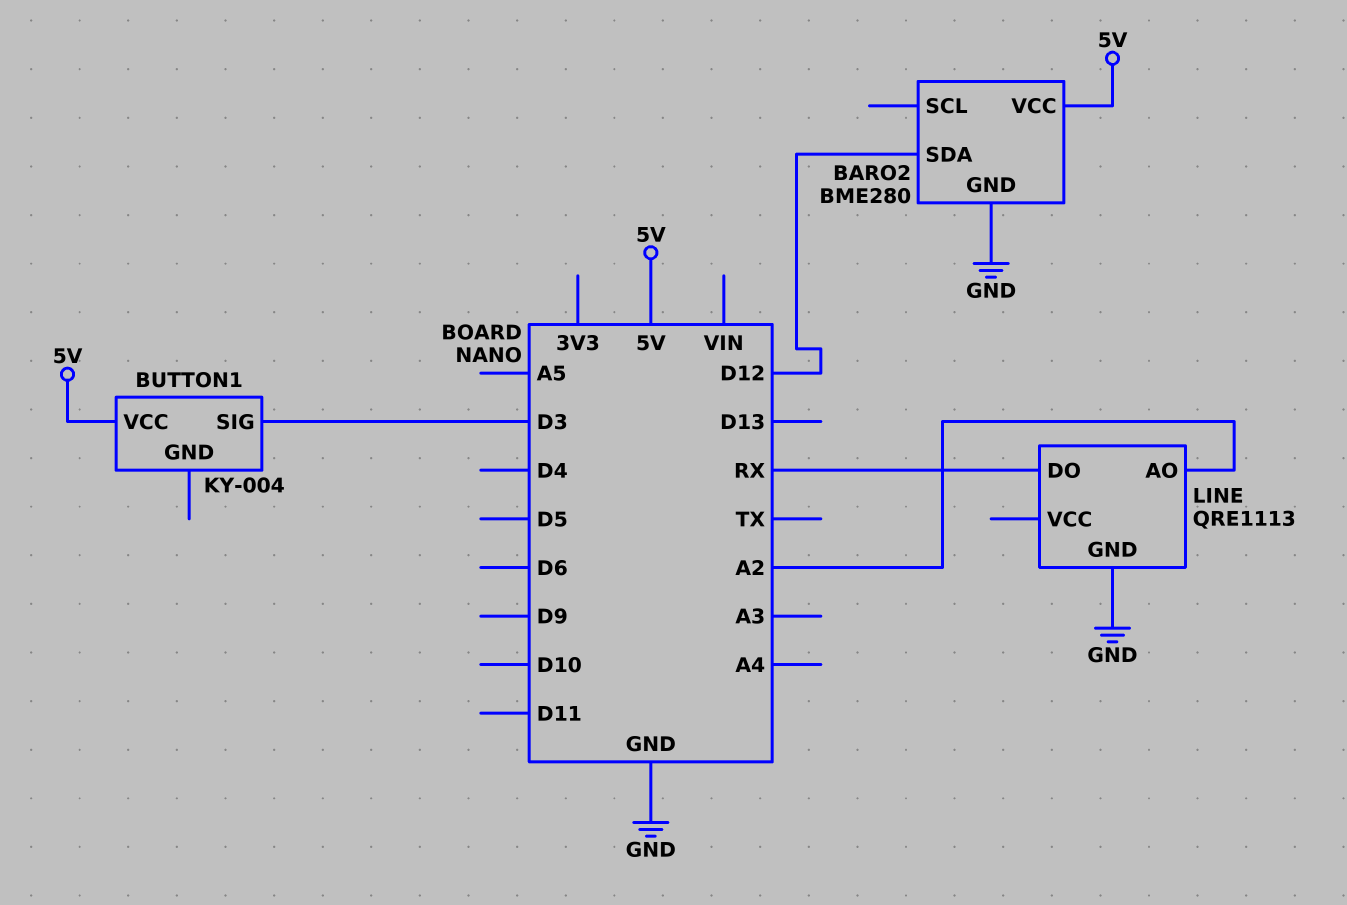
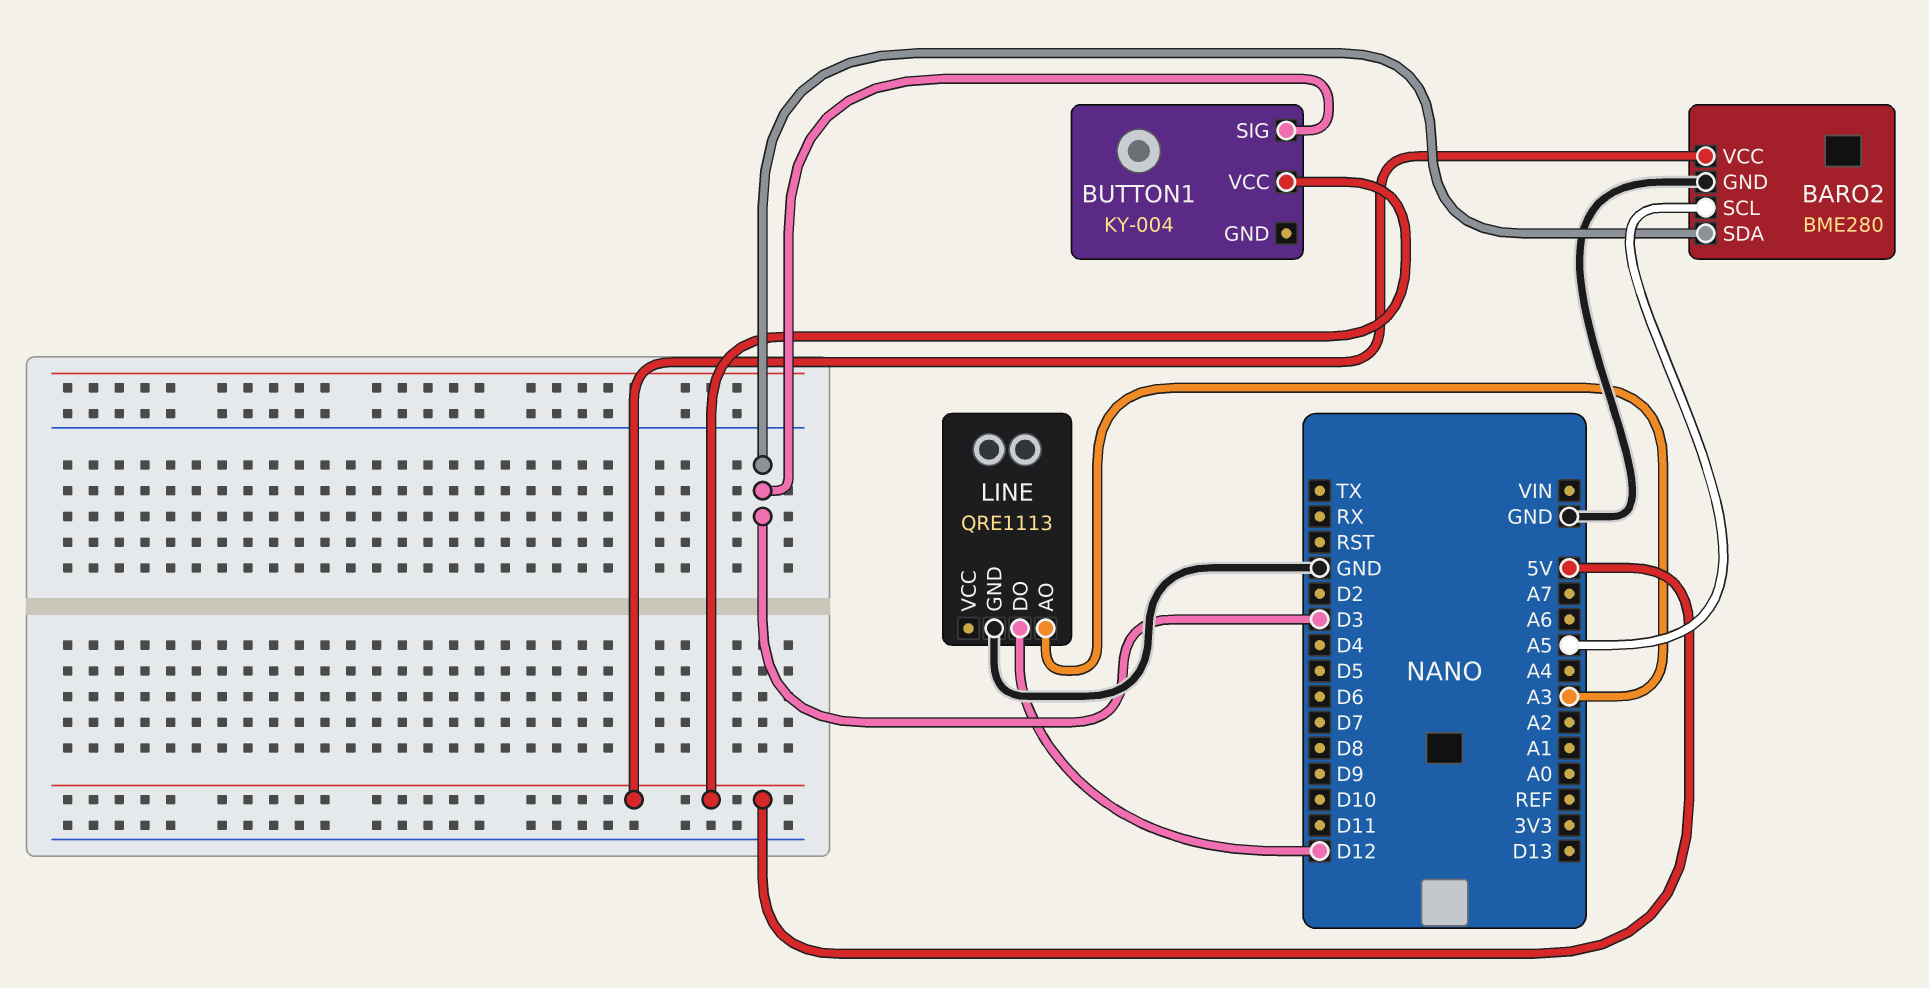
BARO2 pin SCL: none -> A5
BARO2 pin SDA: D12 -> D3
LINE pin AO: A2 -> A3
LINE pin DO: RX -> D12

